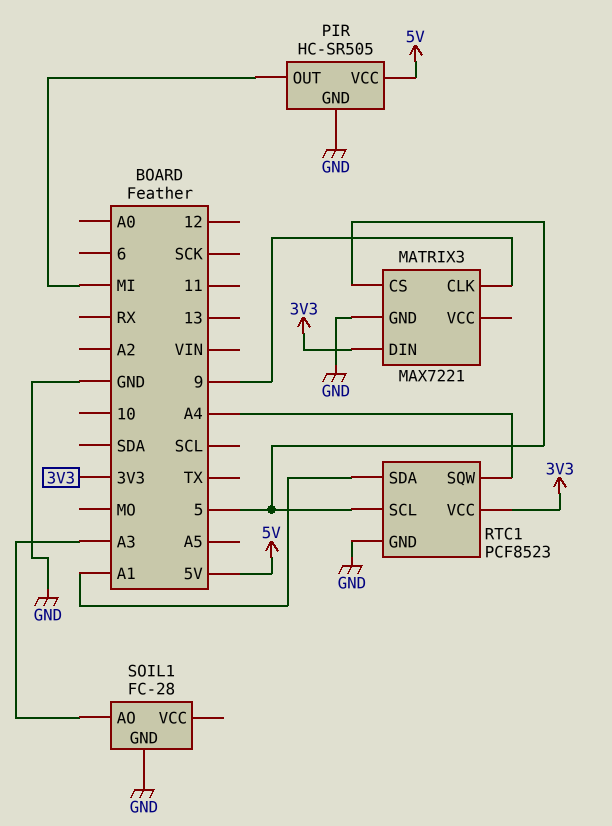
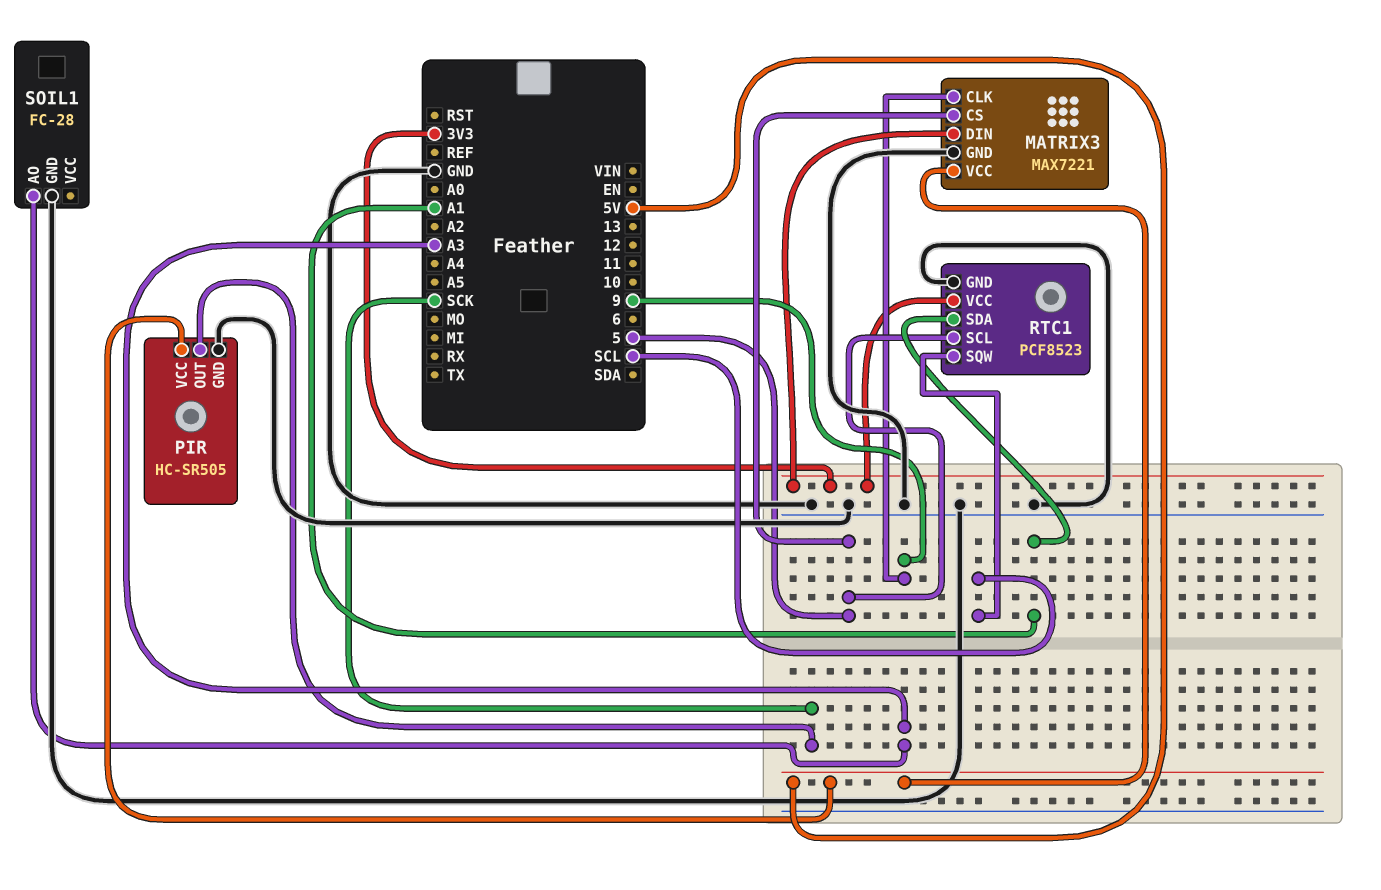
MATRIX3 pin VCC: none -> 5V
PIR pin OUT: MI -> SCK
RTC1 pin SQW: A4 -> SCL

